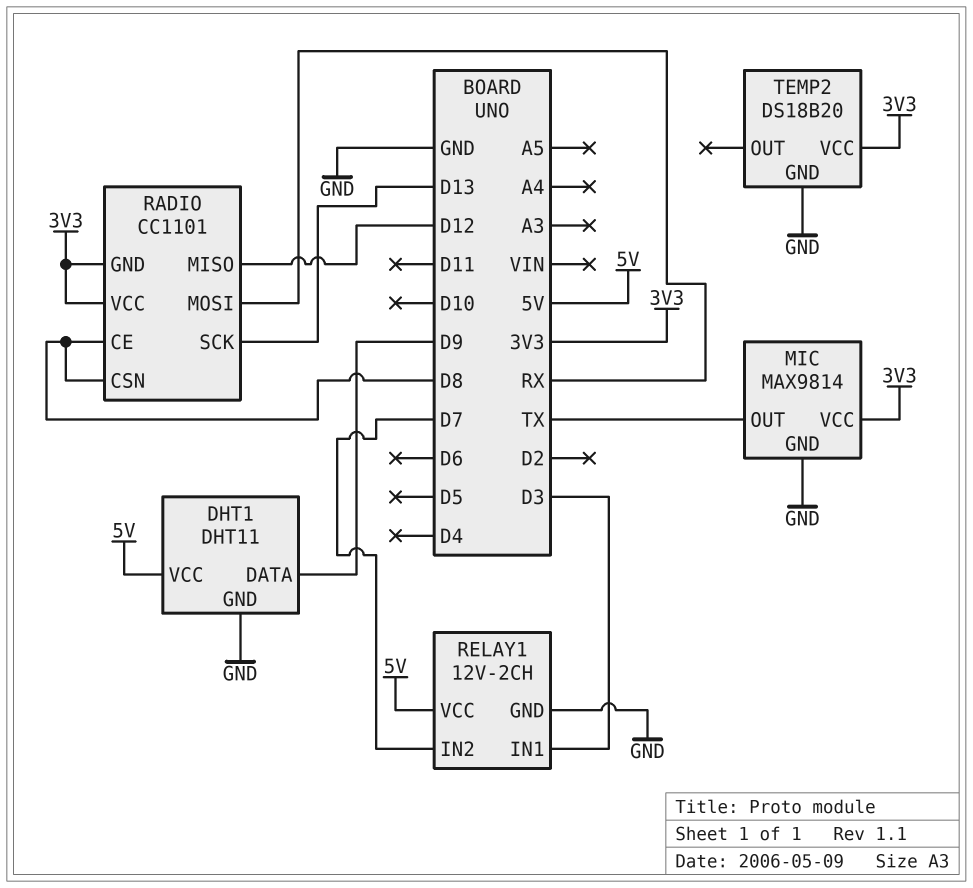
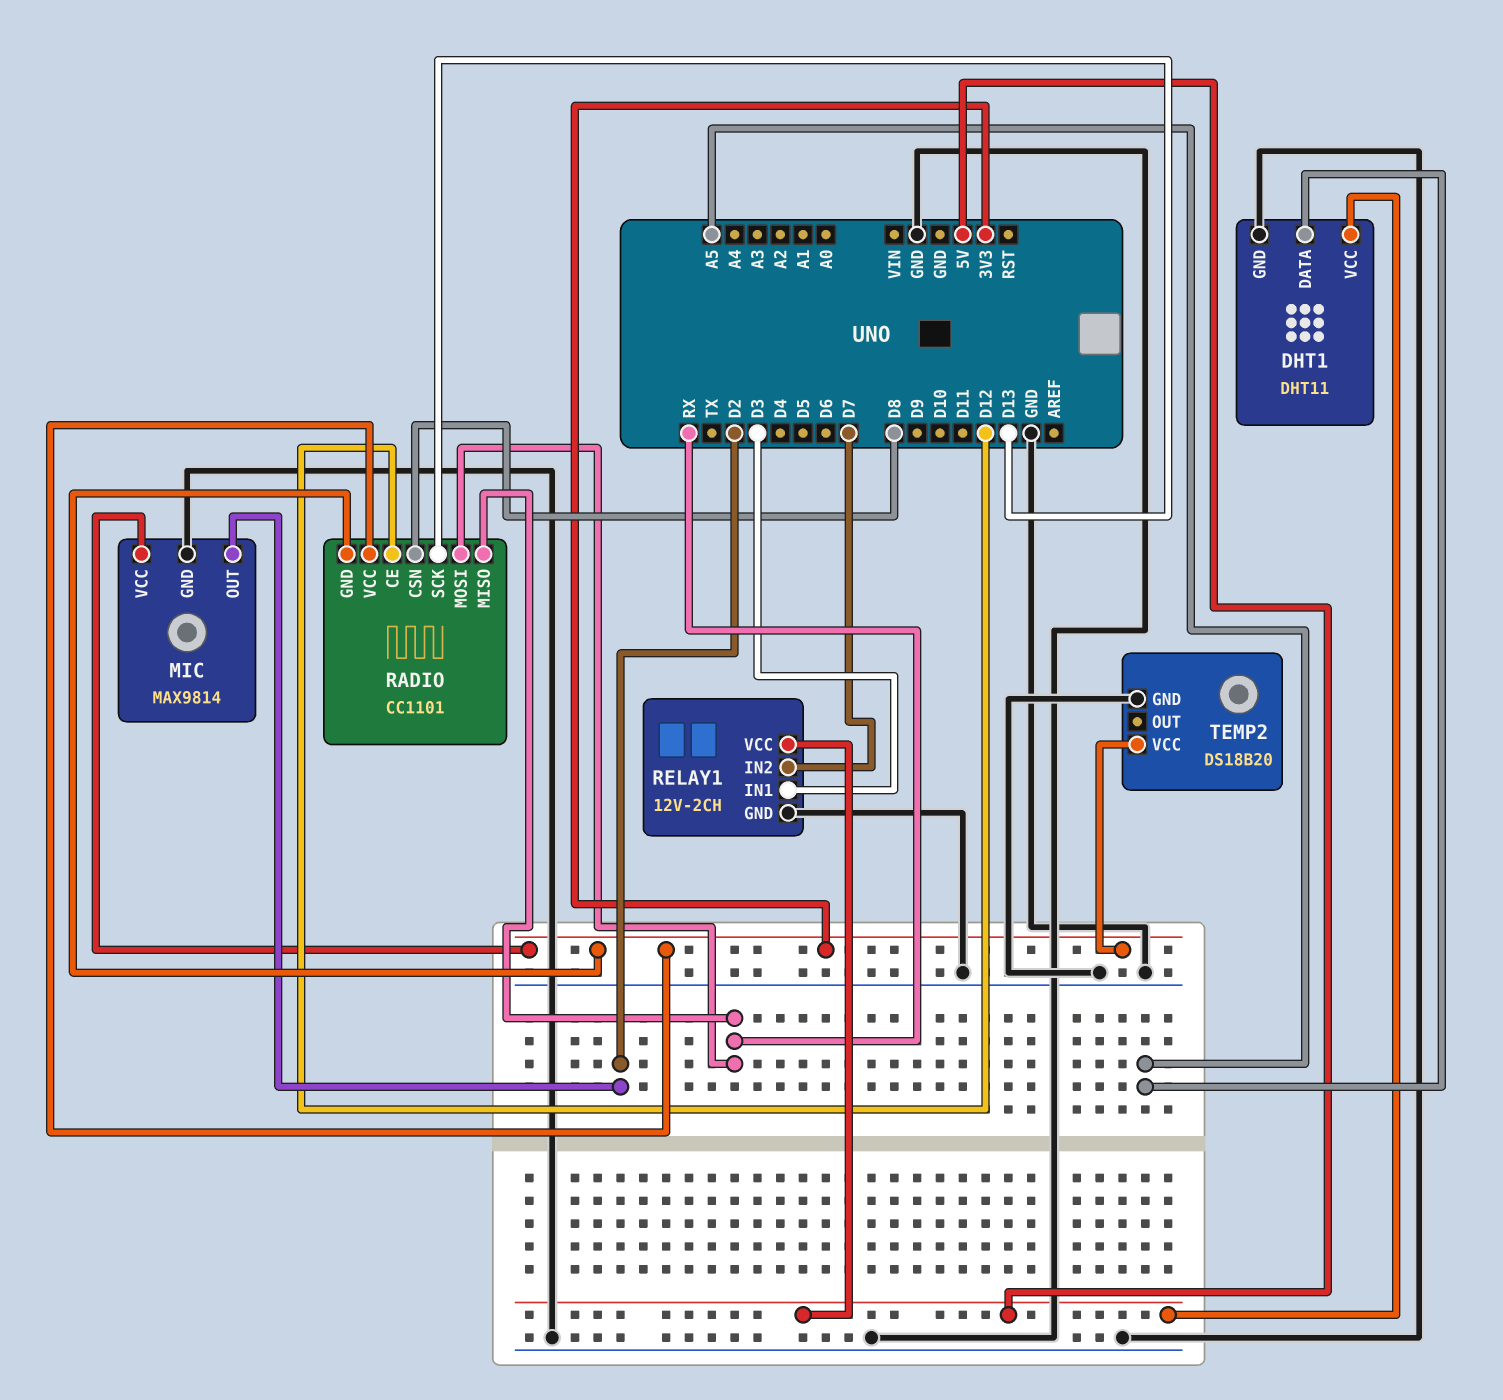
DHT1 pin DATA: D9 -> A5
MIC pin OUT: TX -> D2
RADIO pin CE: D8 -> D12
RADIO pin MISO: D12 -> RX

